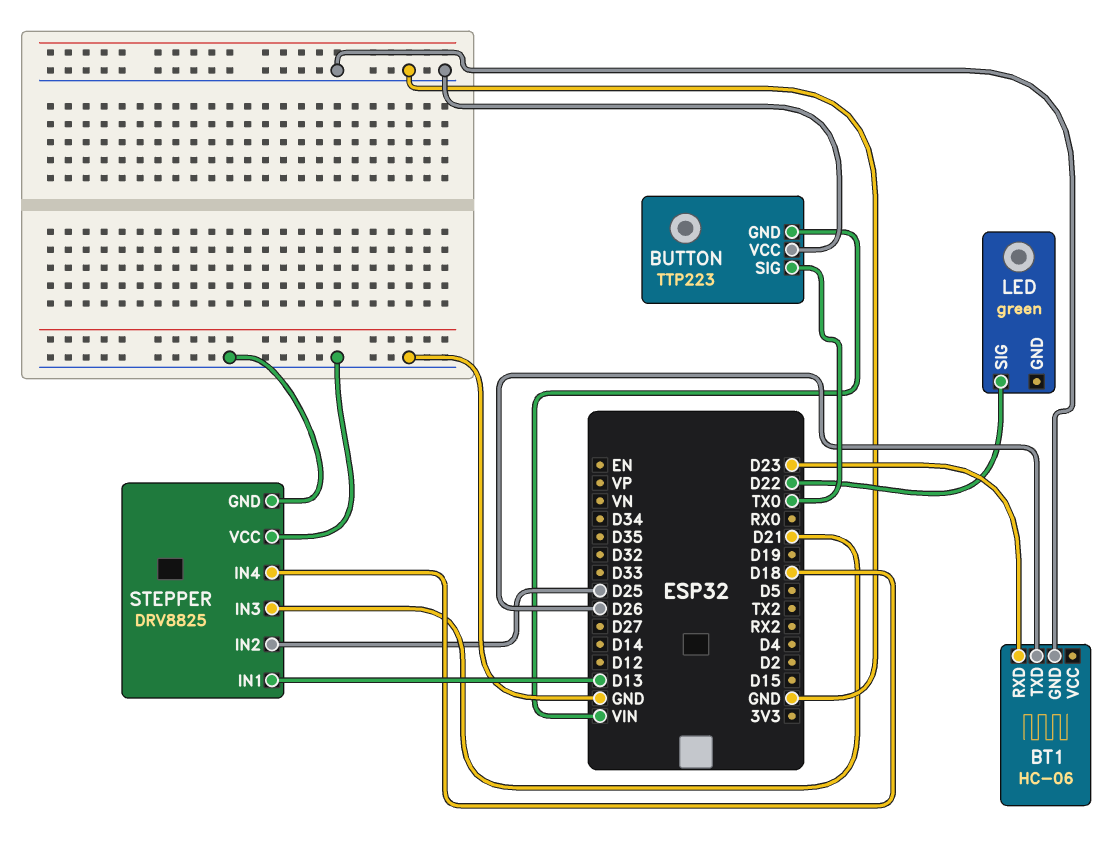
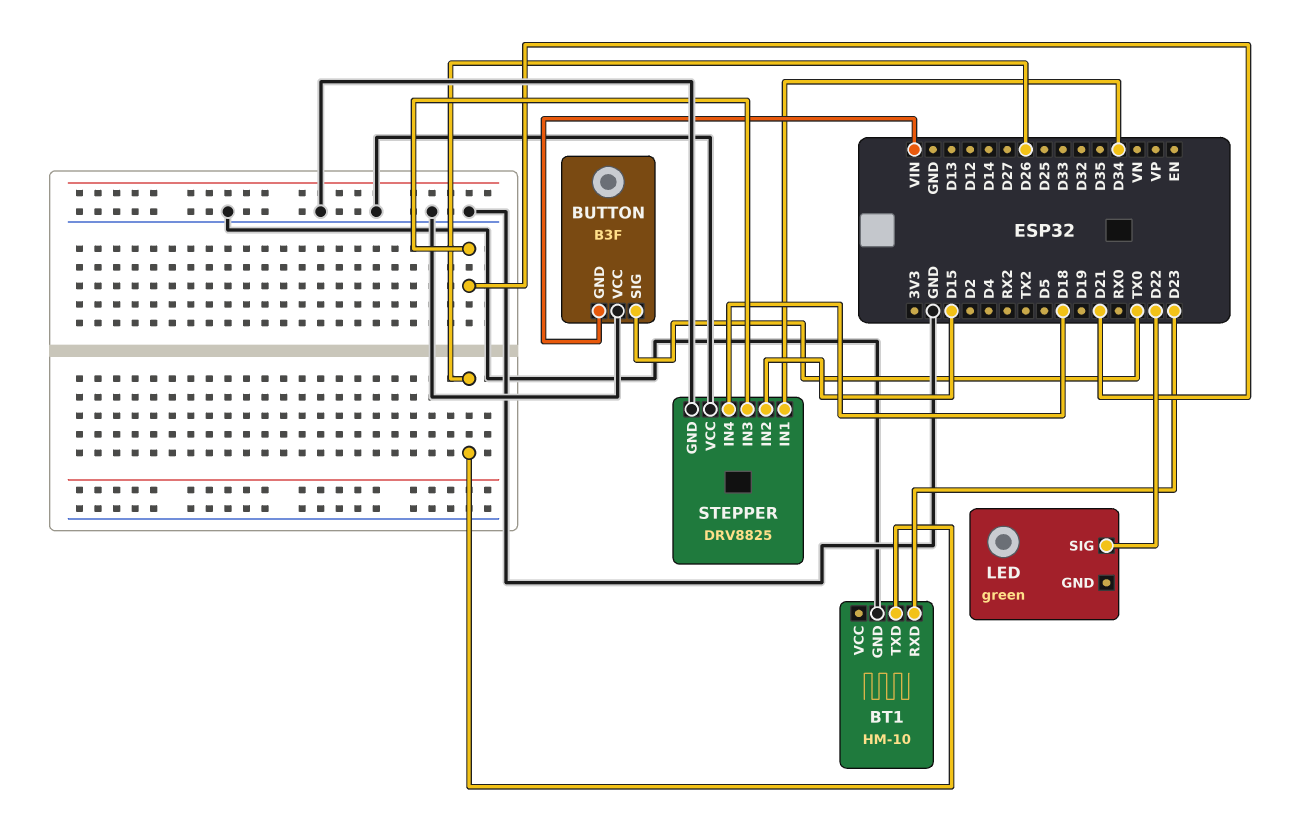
BT1: HC-06 -> HM-10
BUTTON: TTP223 -> B3F
STEPPER pin IN1: D13 -> D34
STEPPER pin IN2: D25 -> D15

